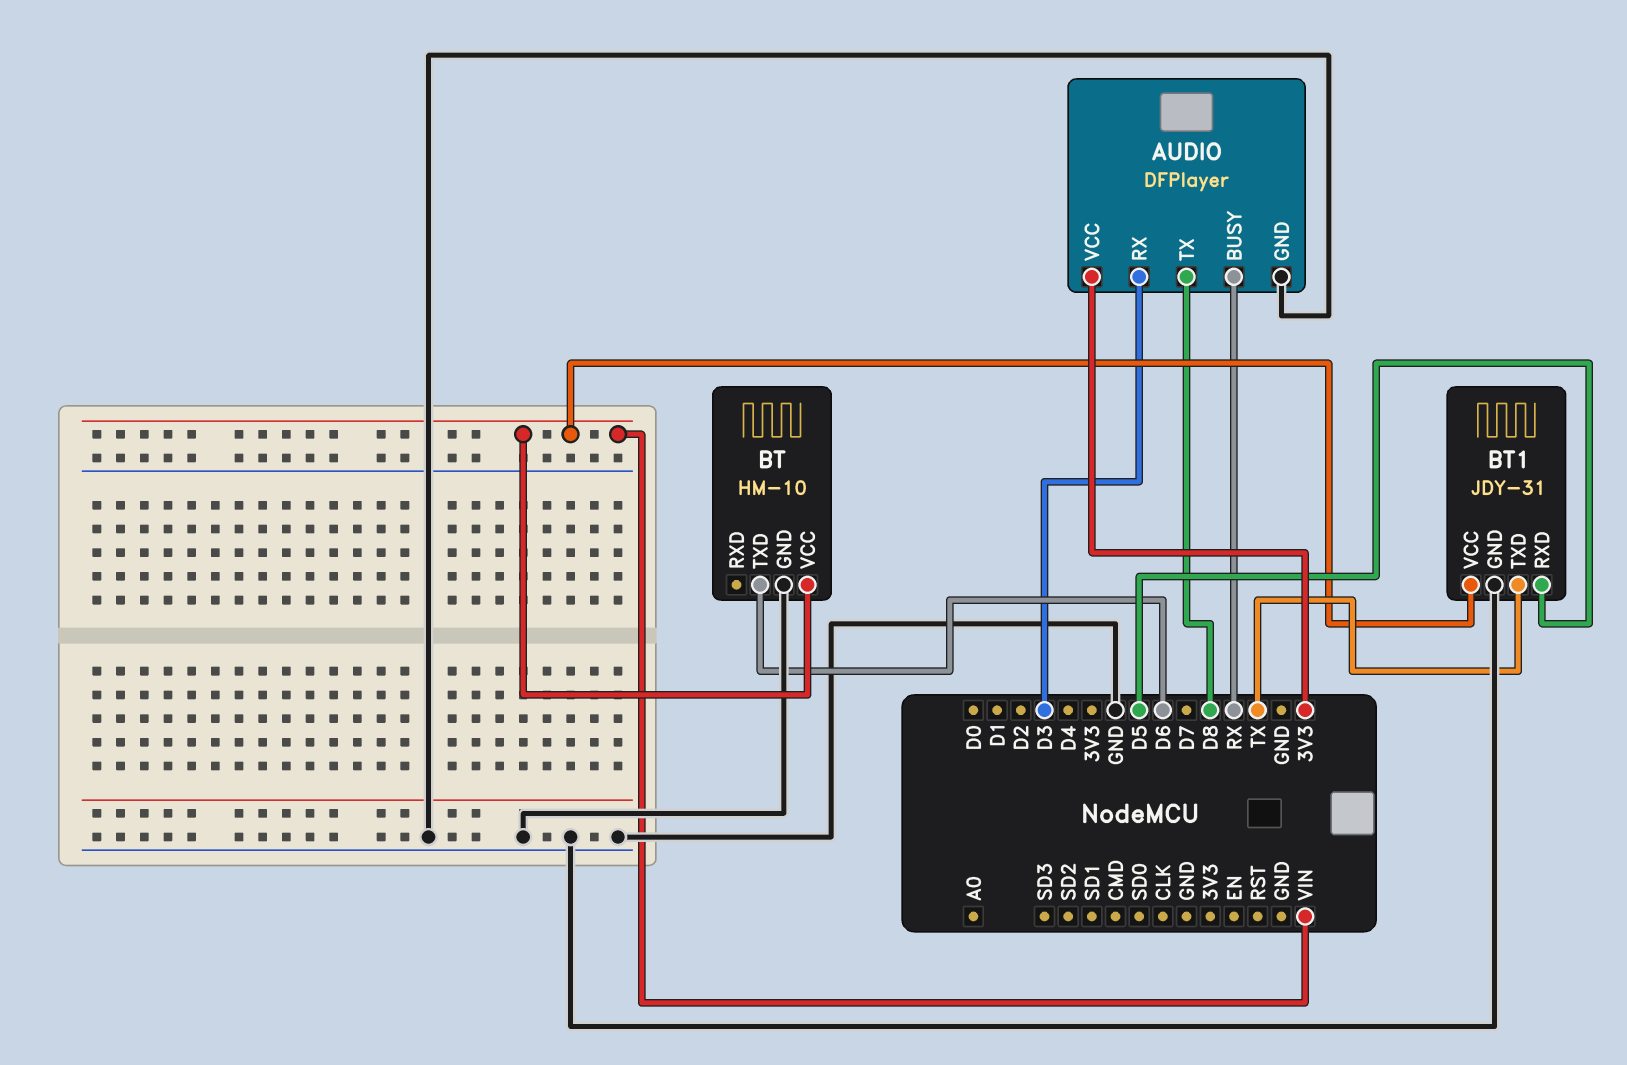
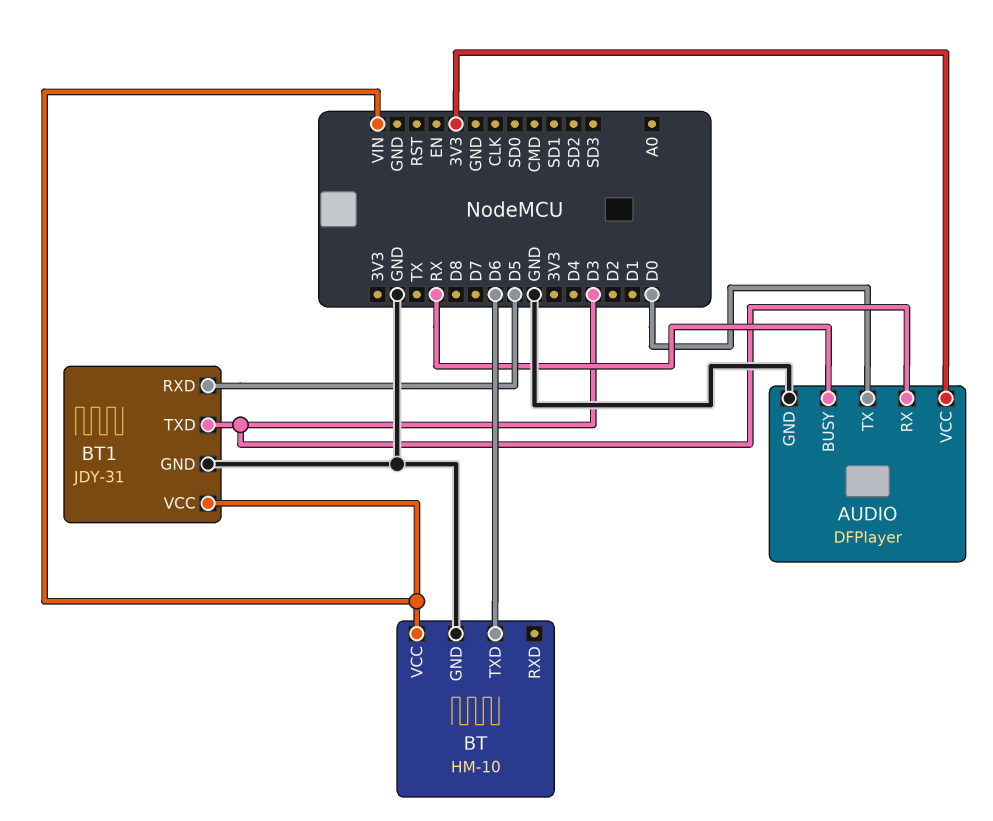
AUDIO pin TX: D8 -> D0
BT1 pin TXD: TX -> D3

